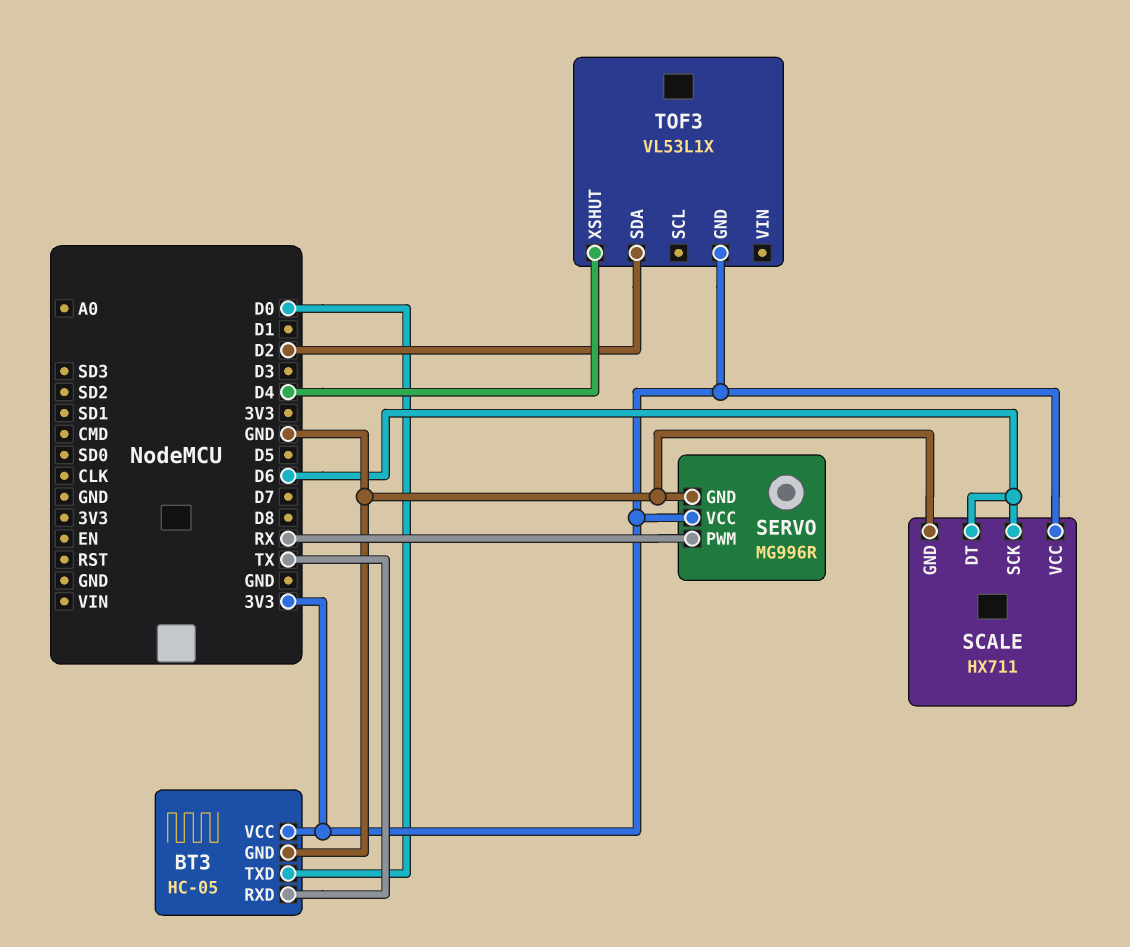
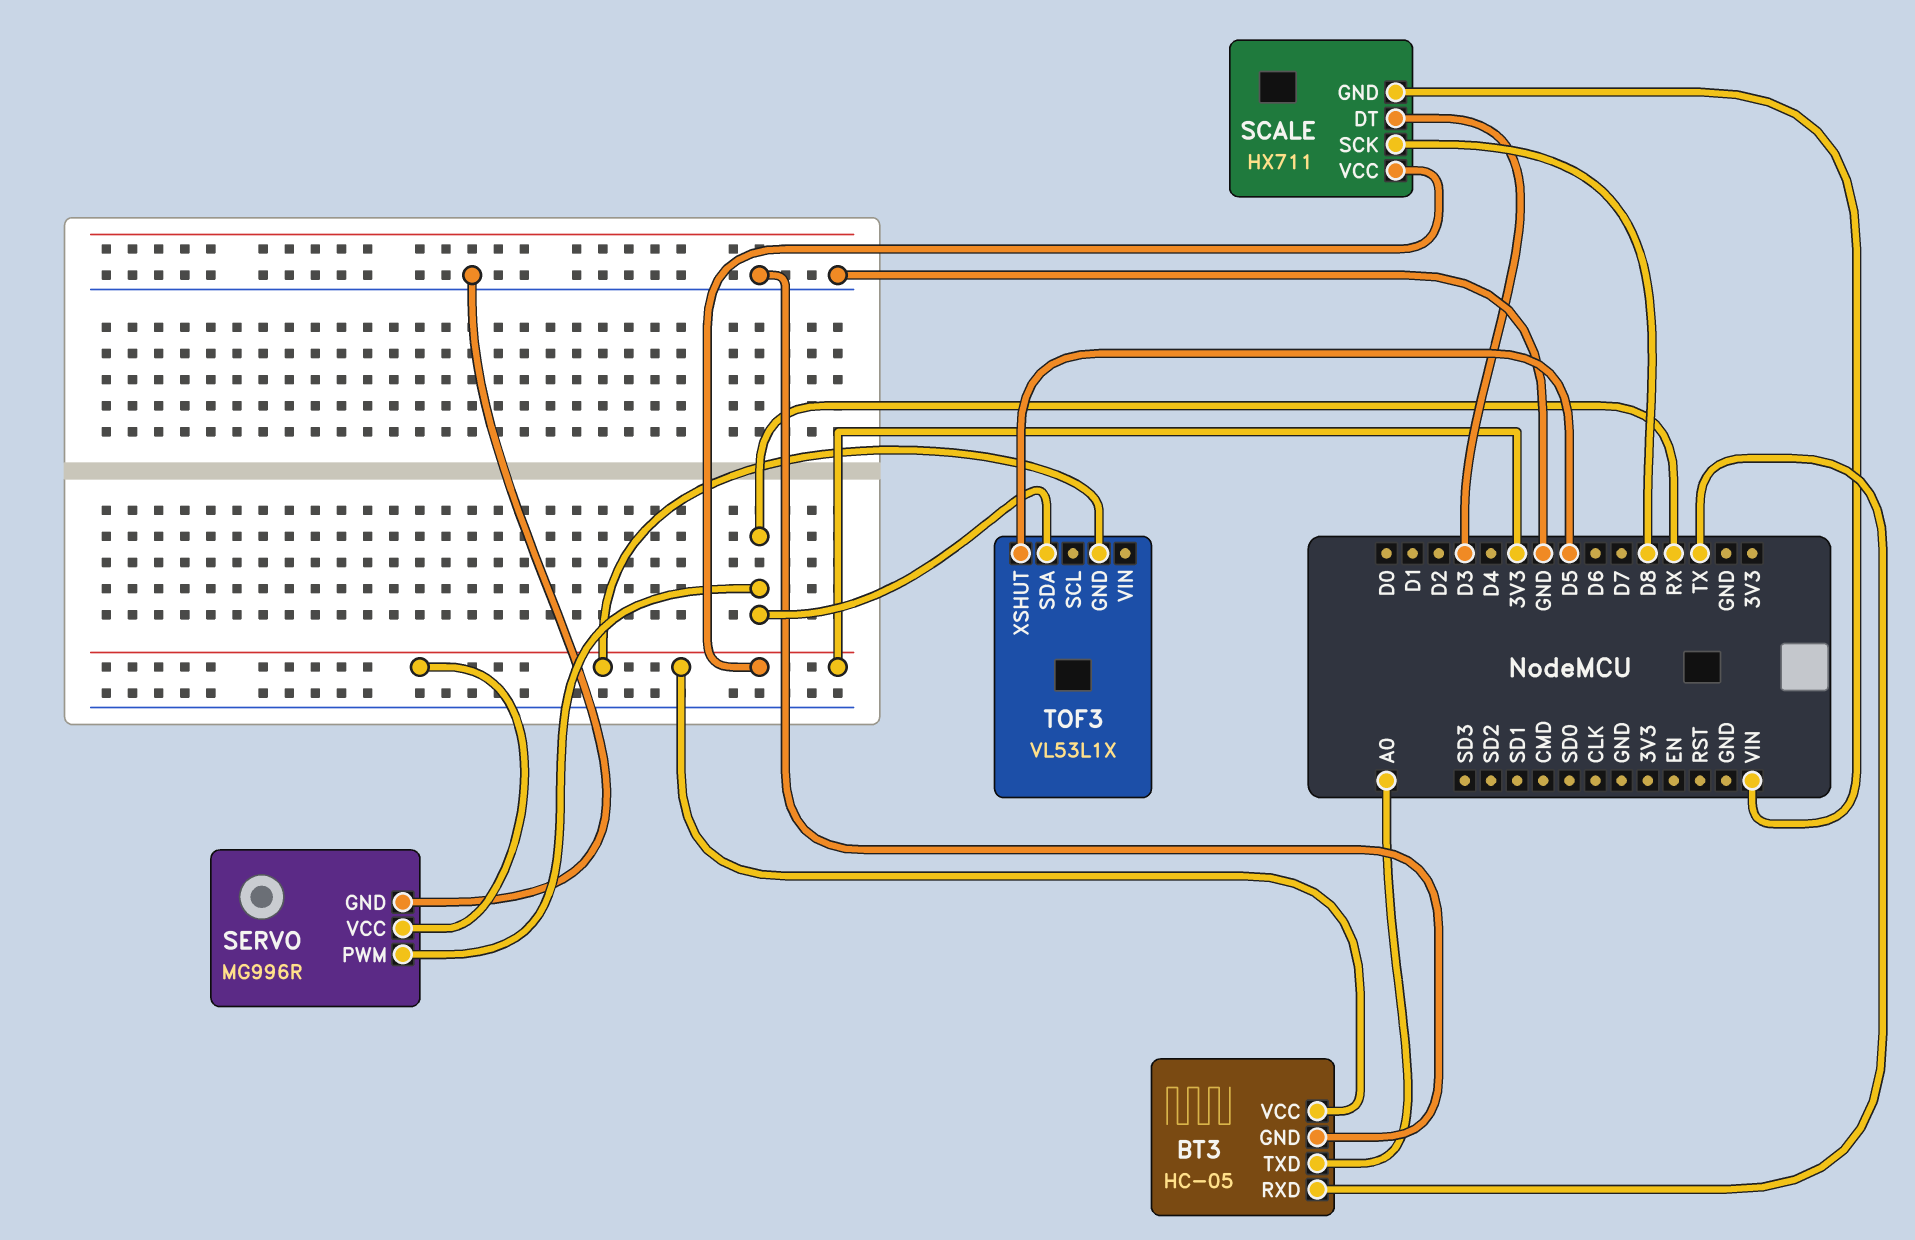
BT3 pin TXD: D0 -> A0
SCALE pin DT: D6 -> D3
SCALE pin GND: GND -> VIN
SCALE pin SCK: D6 -> D8
TOF3 pin SDA: D2 -> RX
TOF3 pin XSHUT: D4 -> D5

